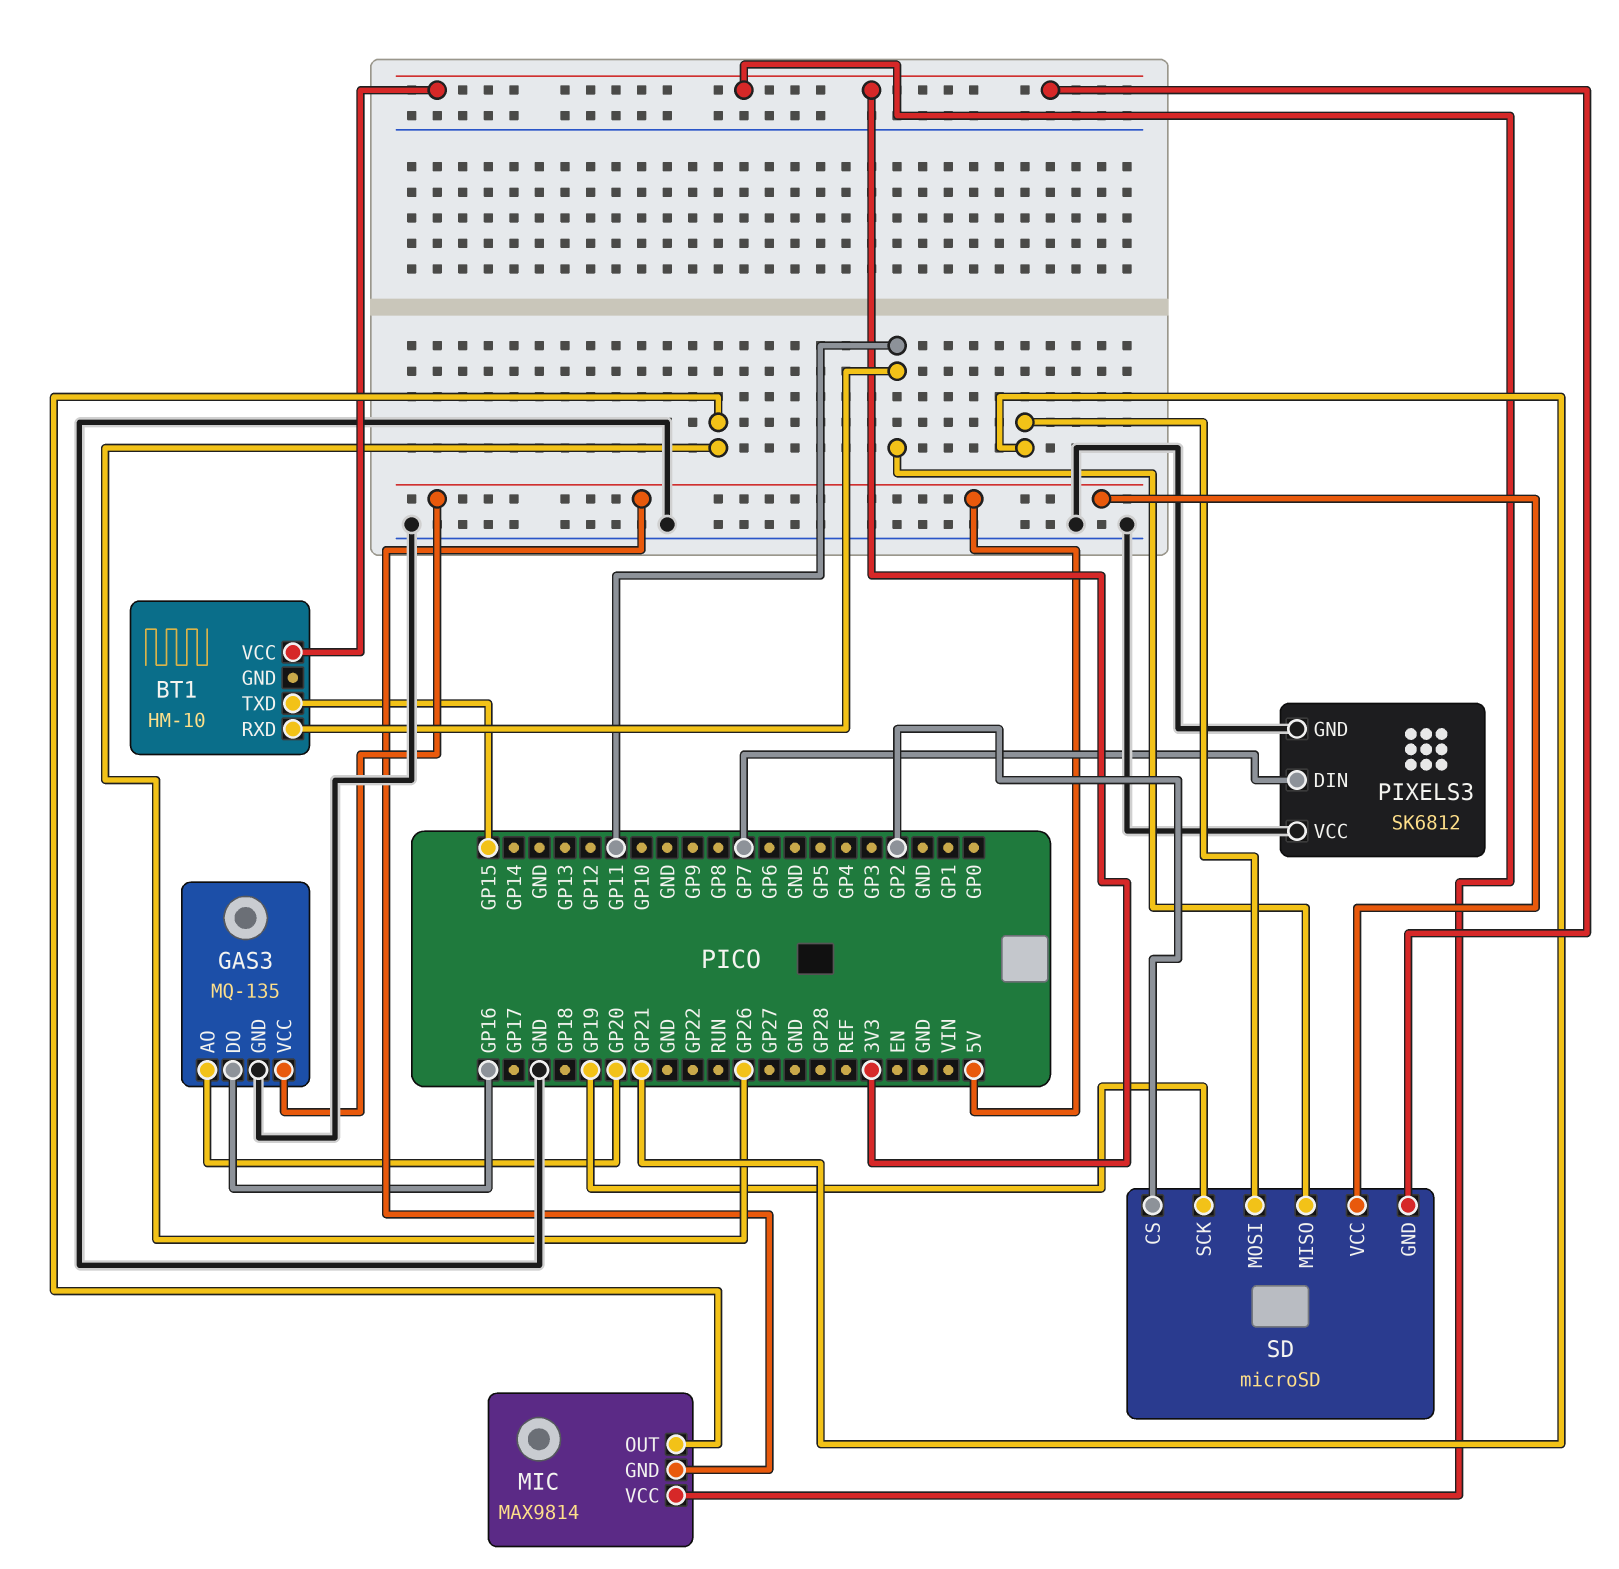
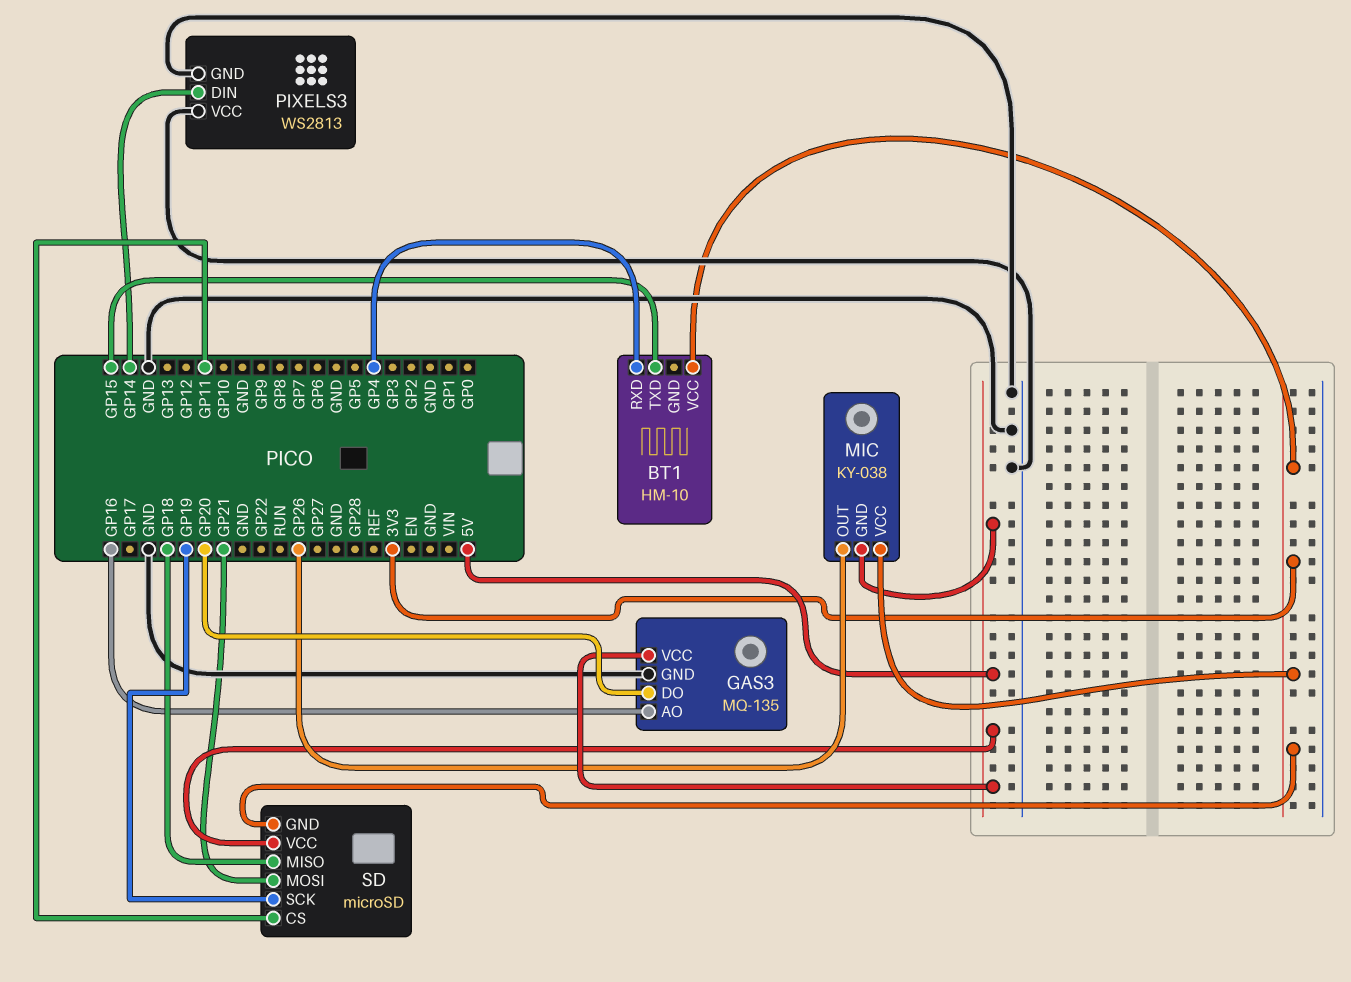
BT1 pin RXD: GP11 -> GP4
GAS3 pin AO: GP20 -> GP16
GAS3 pin DO: GP16 -> GP20
MIC: MAX9814 -> KY-038
PIXELS3: SK6812 -> WS2813
PIXELS3 pin DIN: GP7 -> GP14
SD pin CS: GP2 -> GP11
SD pin MISO: GP11 -> GP18

